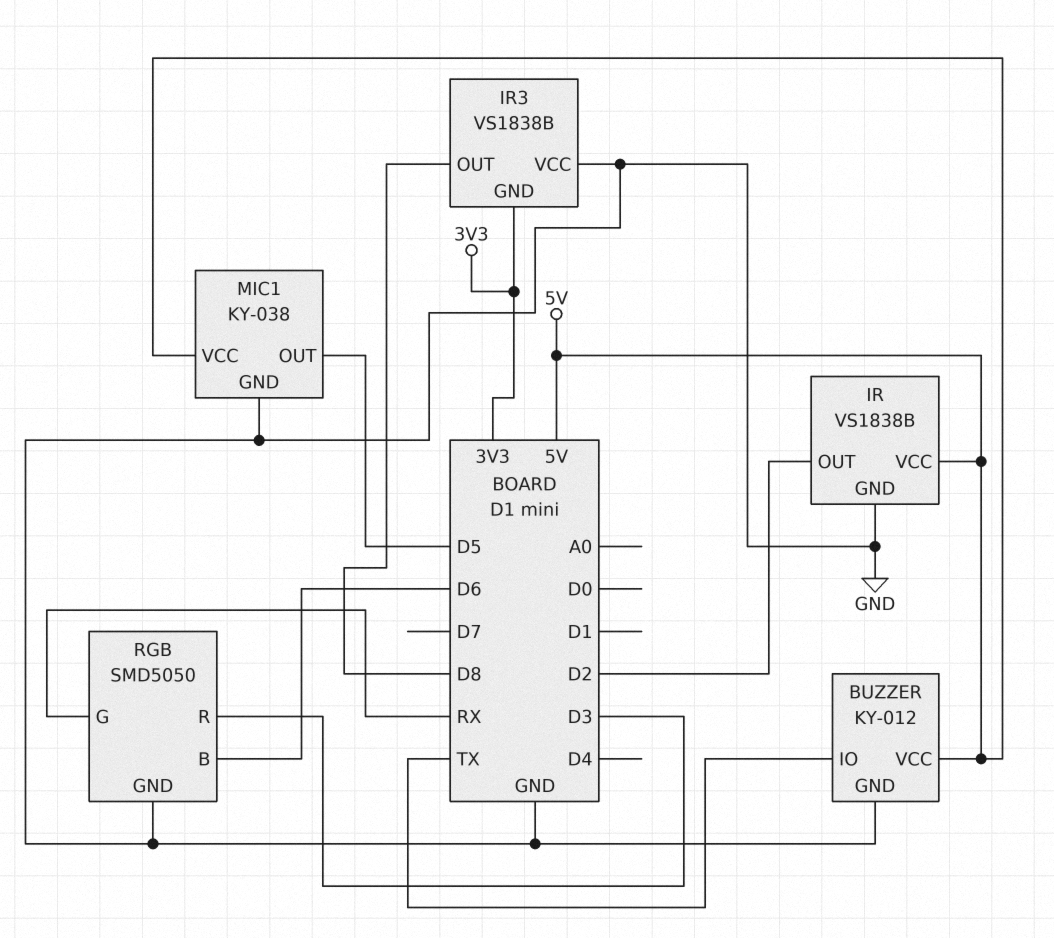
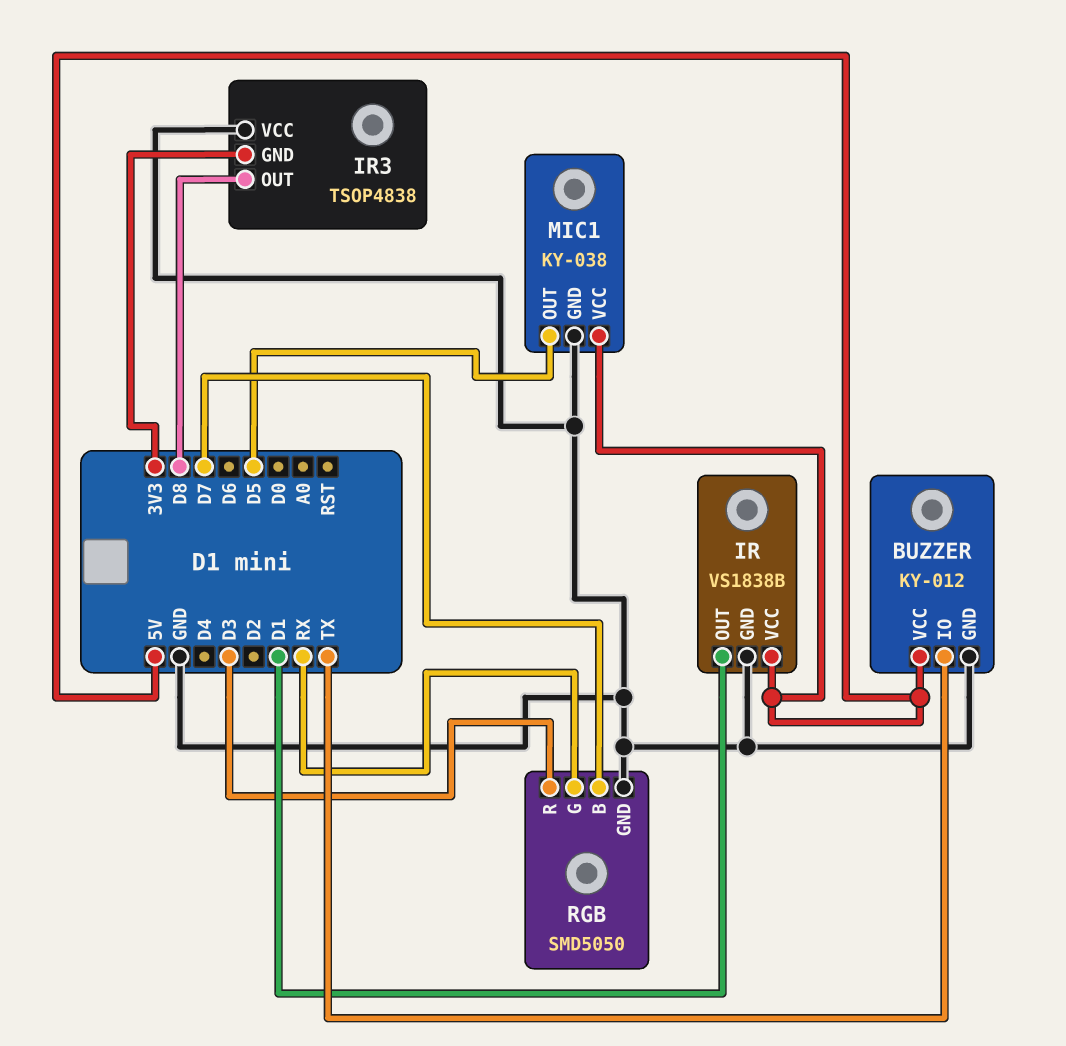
IR pin OUT: D2 -> D1
IR3: VS1838B -> TSOP4838
RGB pin B: D6 -> D7

